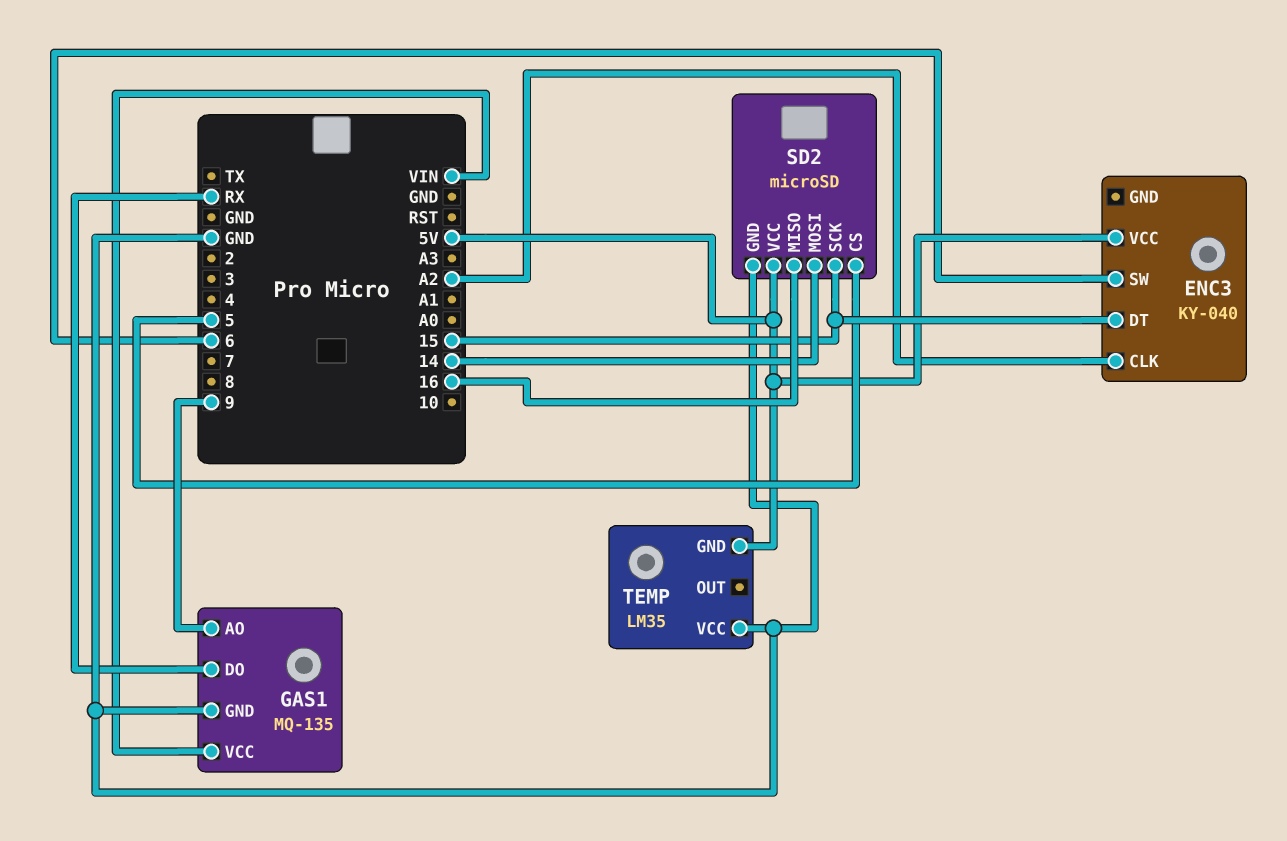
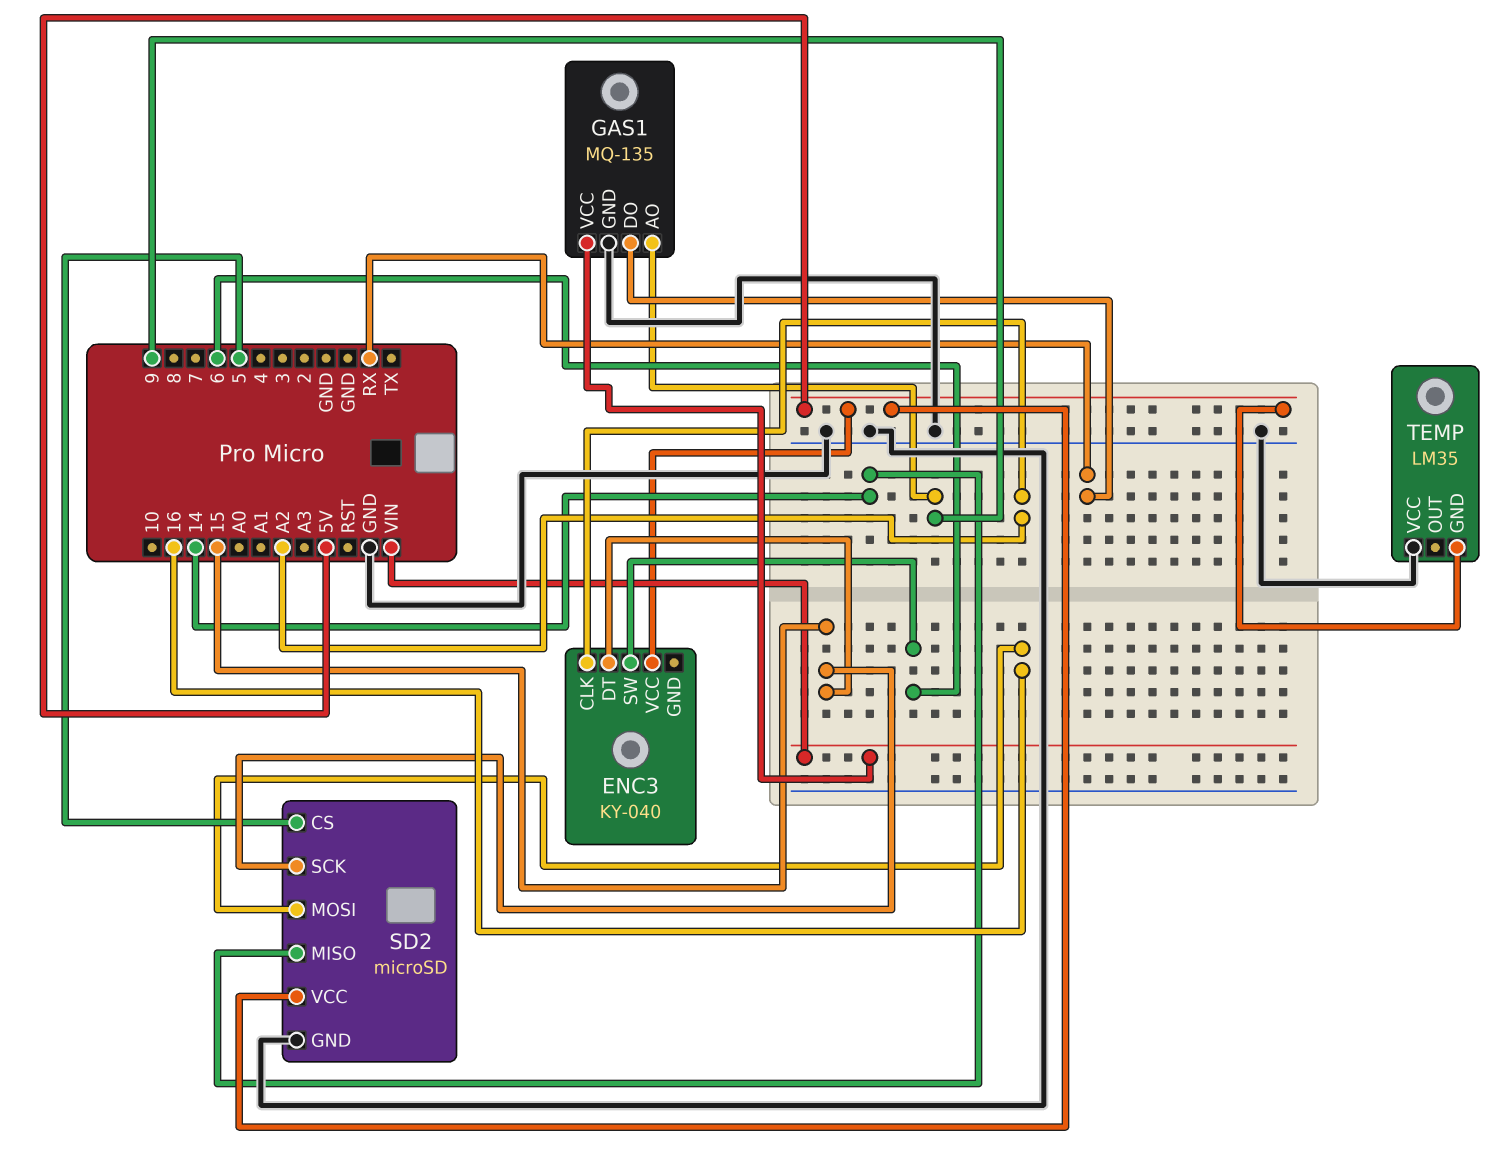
SD2 pin MISO: 16 -> 14
SD2 pin MOSI: 14 -> 16

